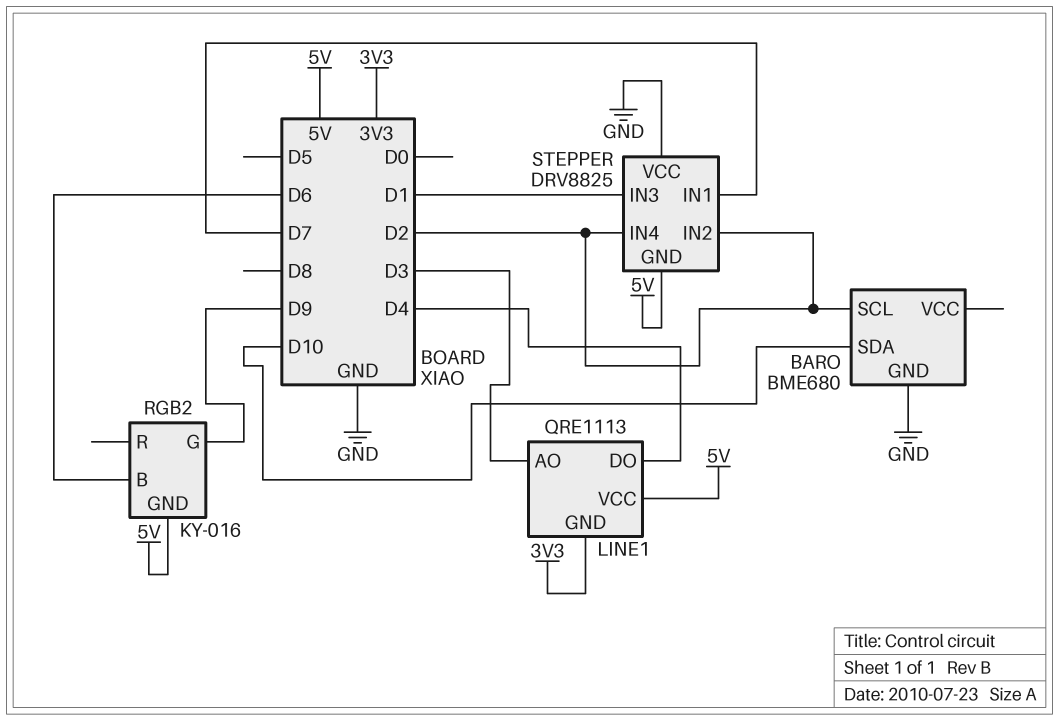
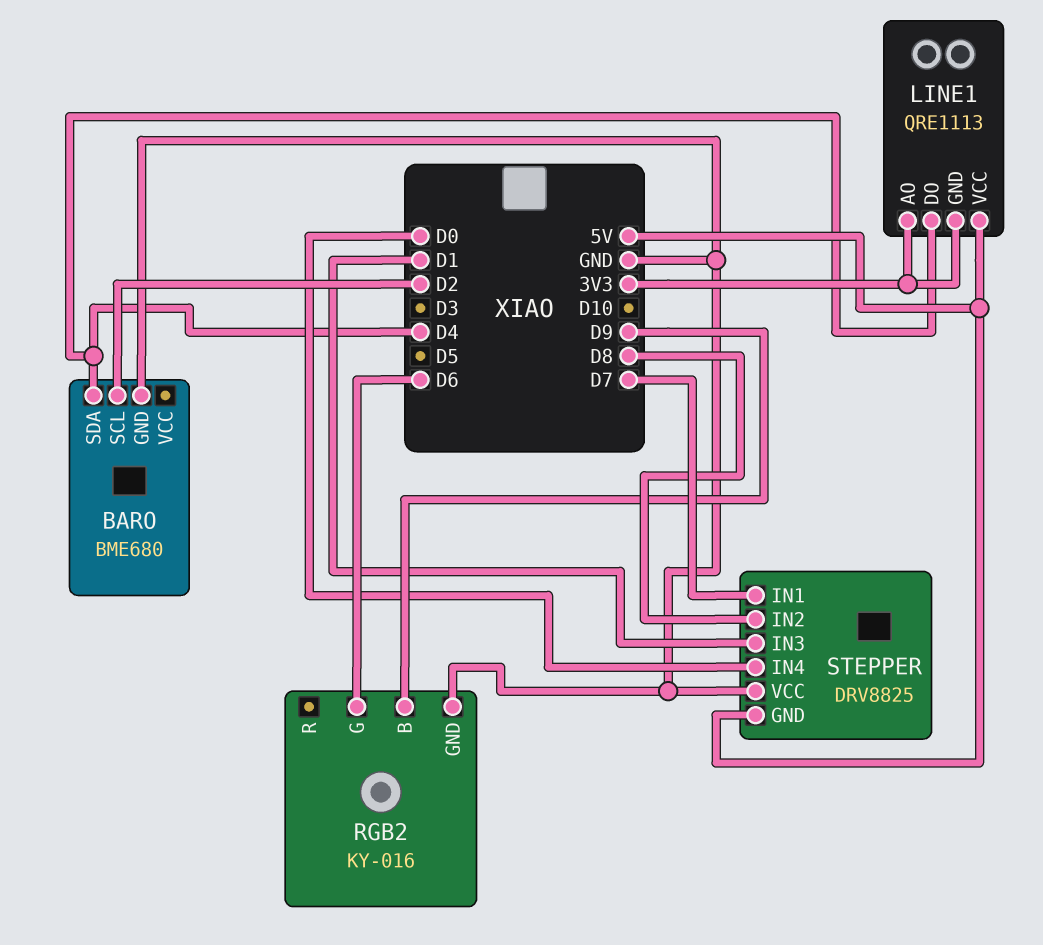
BARO pin SDA: D10 -> D4
LINE1 pin AO: D3 -> 3V3
RGB2 pin B: D6 -> D9
RGB2 pin G: D9 -> D6
RGB2 pin GND: 5V -> GND
STEPPER pin IN2: D2 -> D8
STEPPER pin IN4: D2 -> D0

